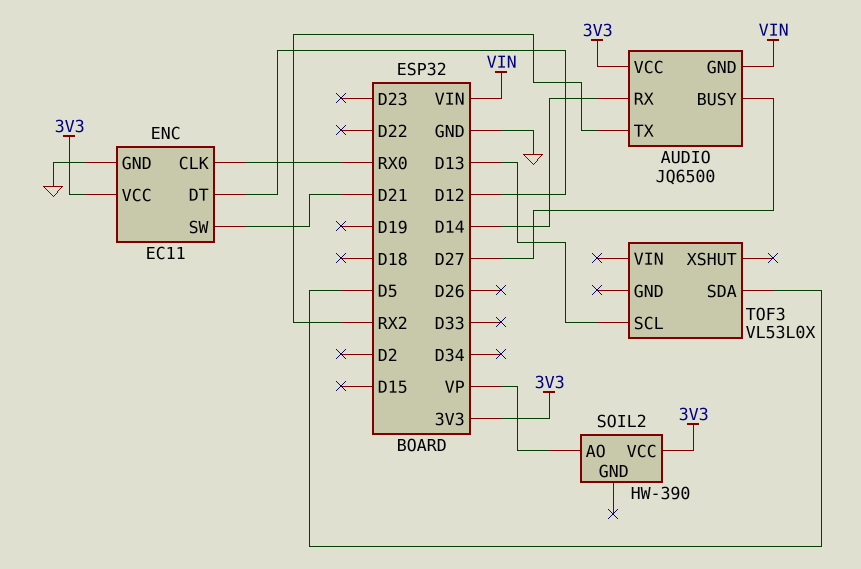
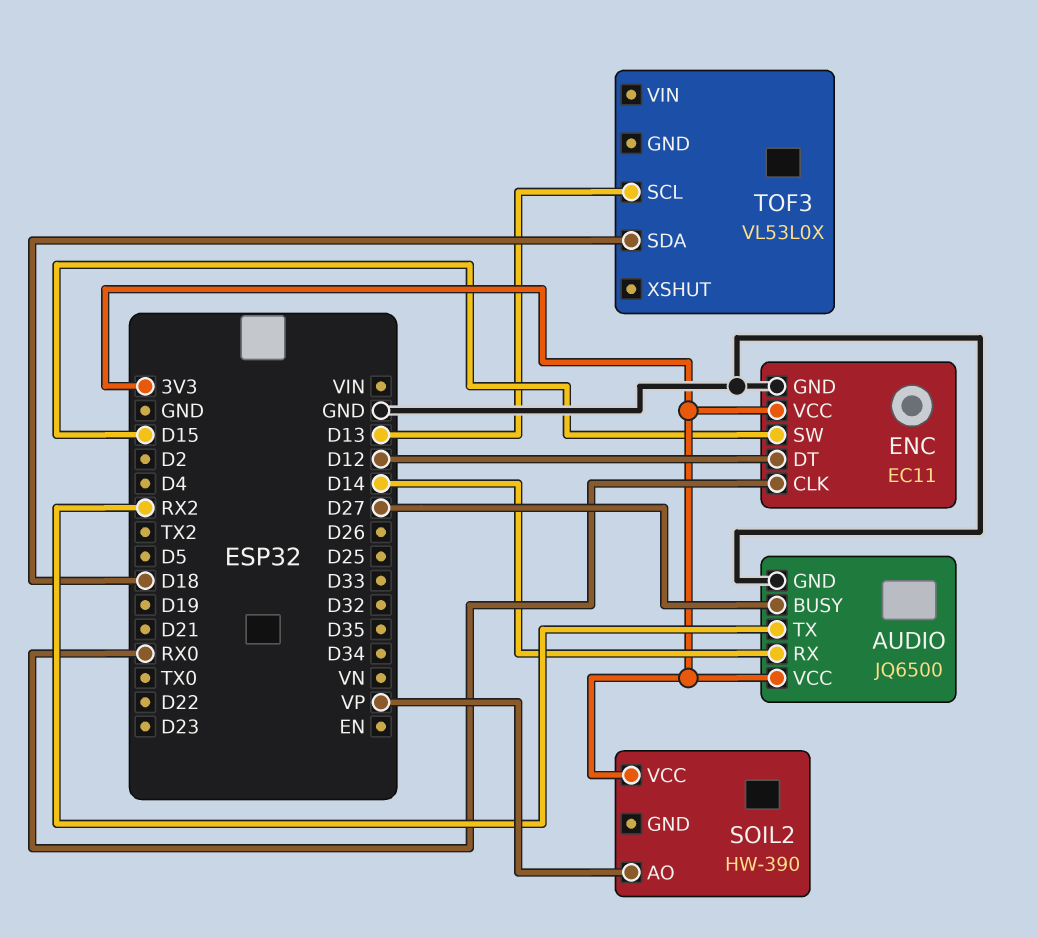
AUDIO pin GND: VIN -> GND
ENC pin SW: D21 -> D15
TOF3 pin SDA: D5 -> D18

